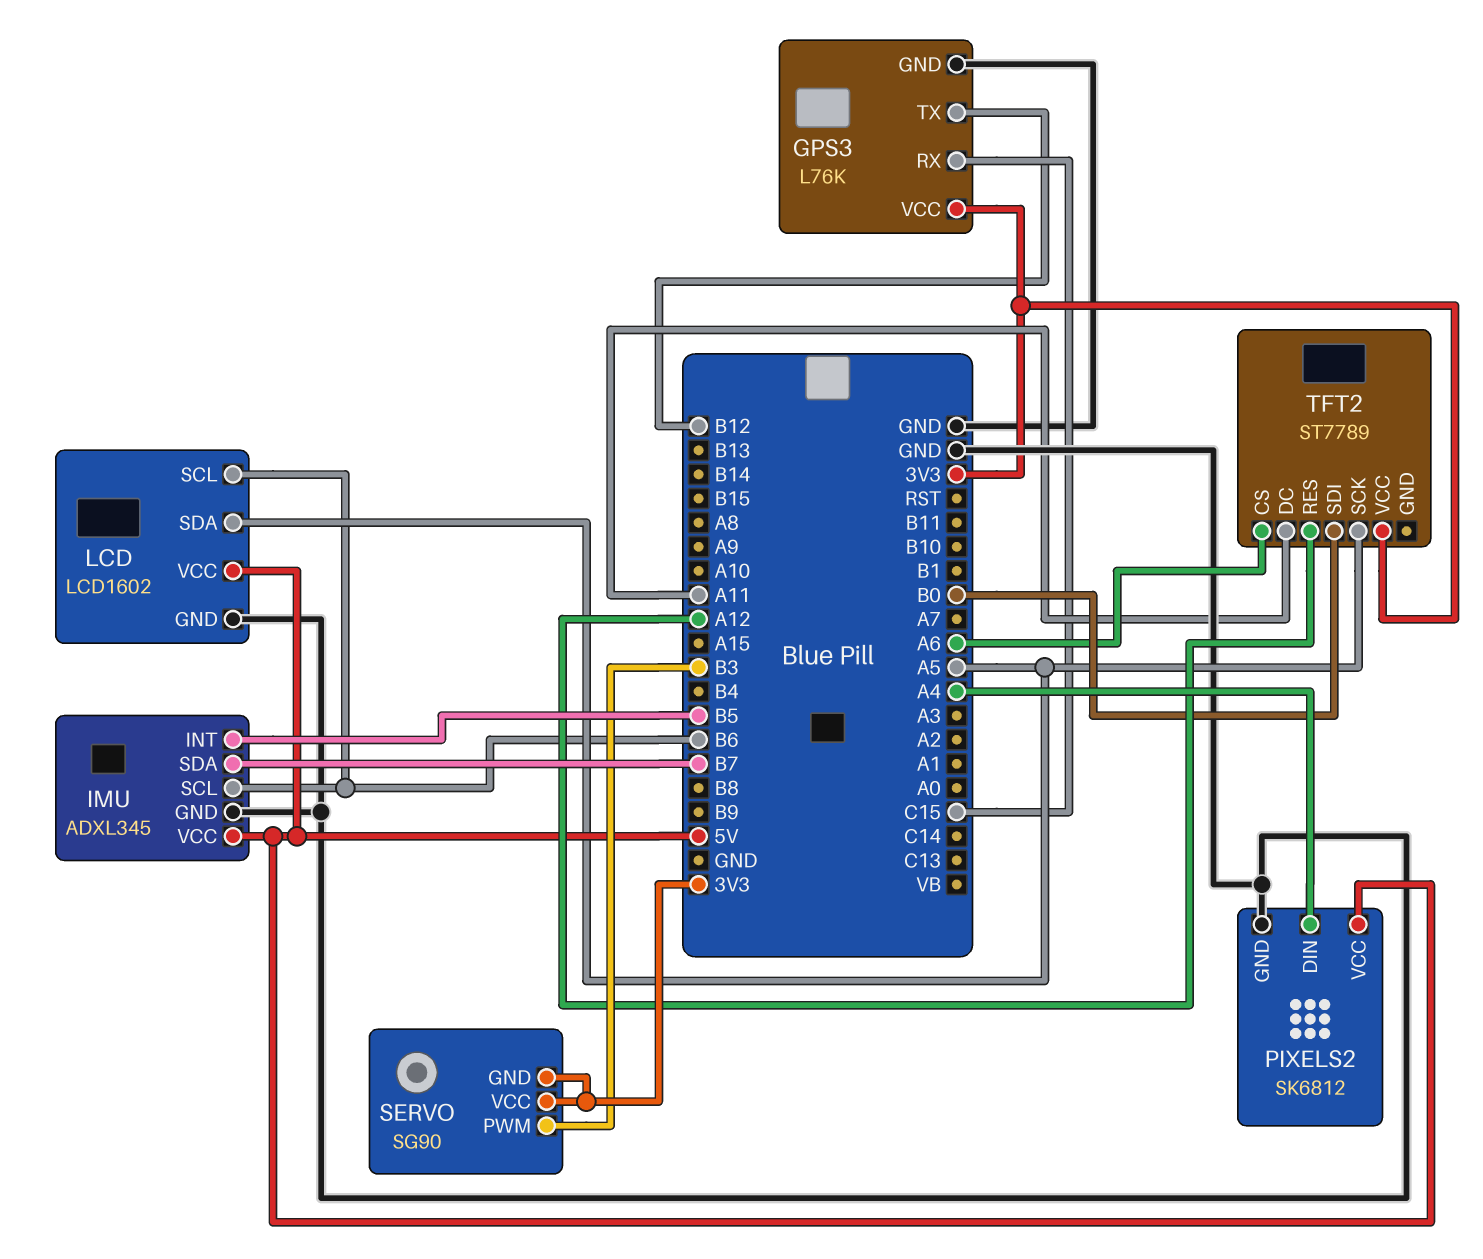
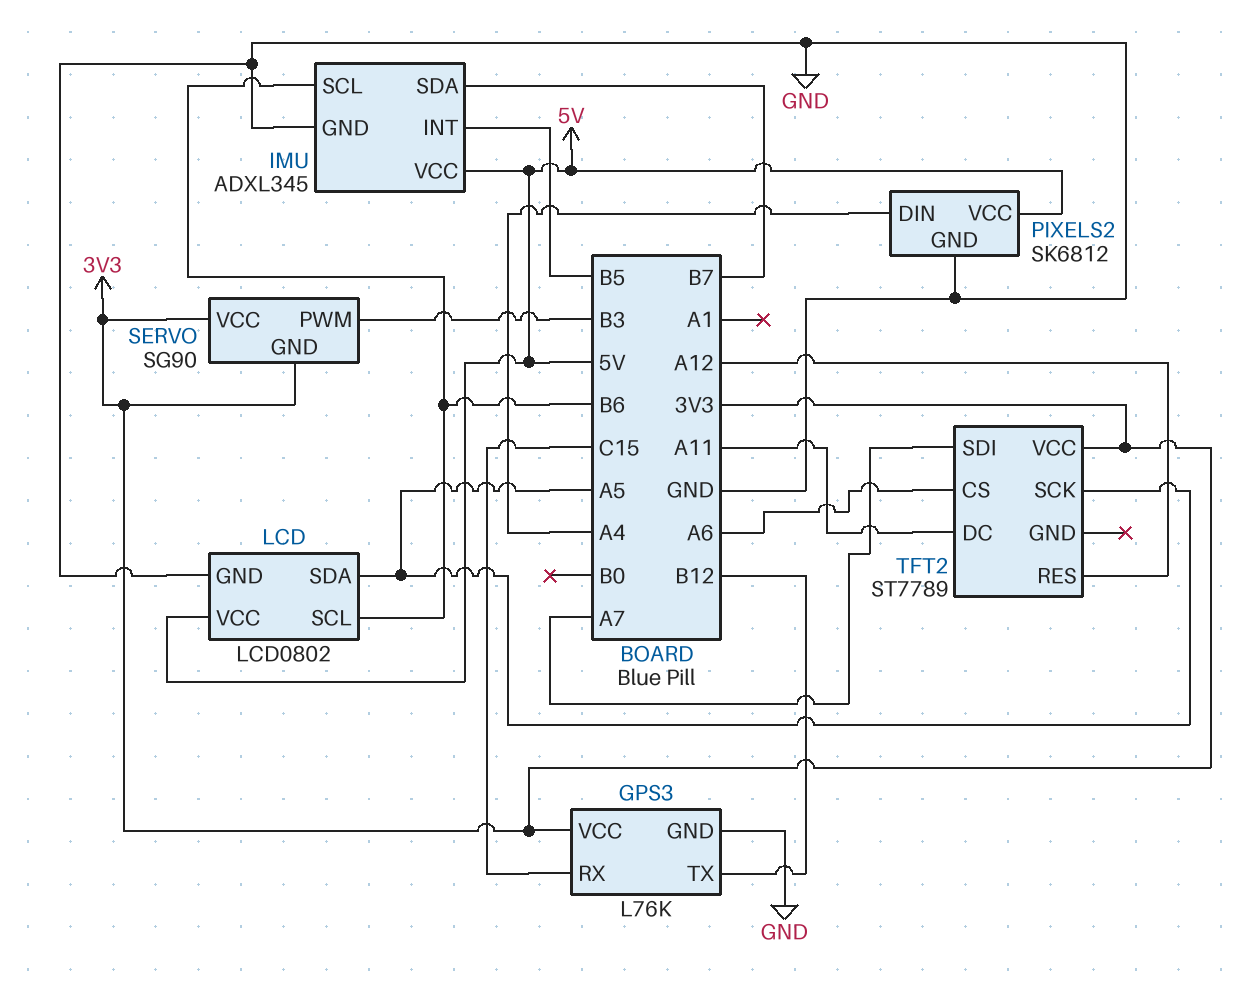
LCD: LCD1602 -> LCD0802
TFT2 pin SDI: B0 -> A7

